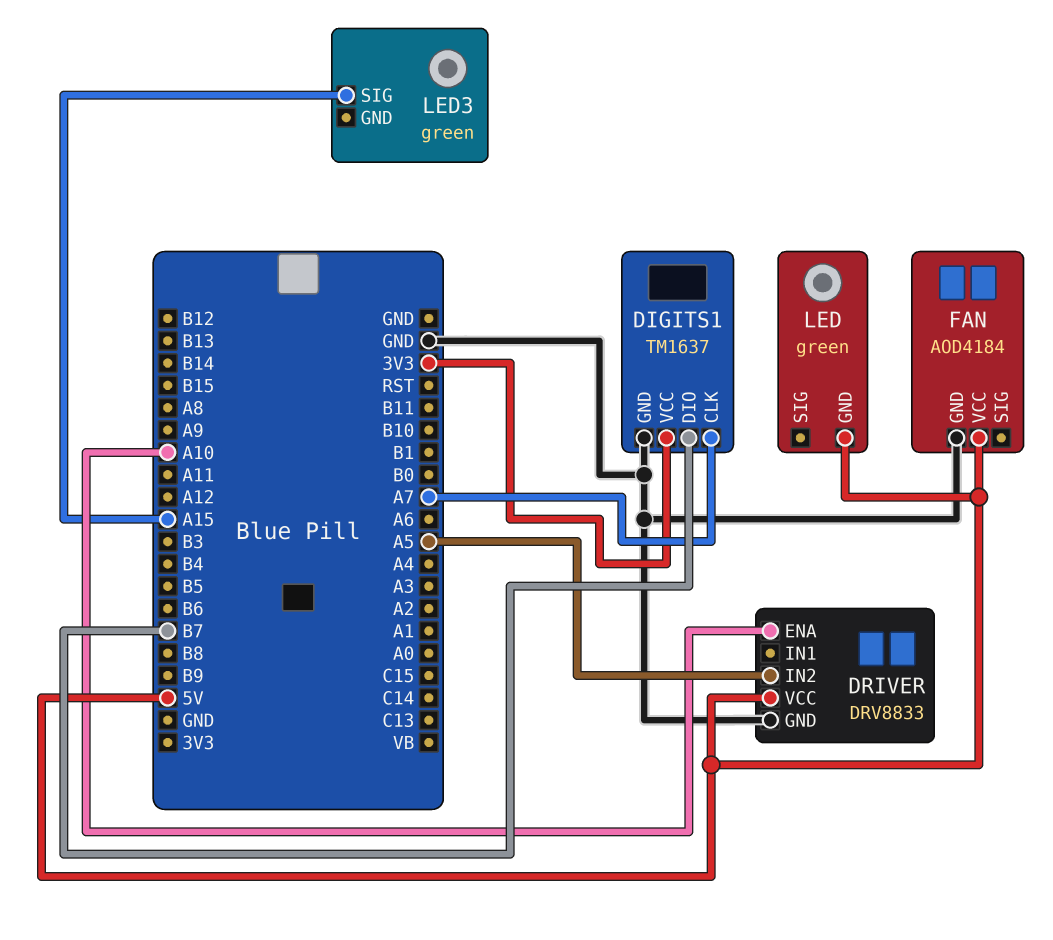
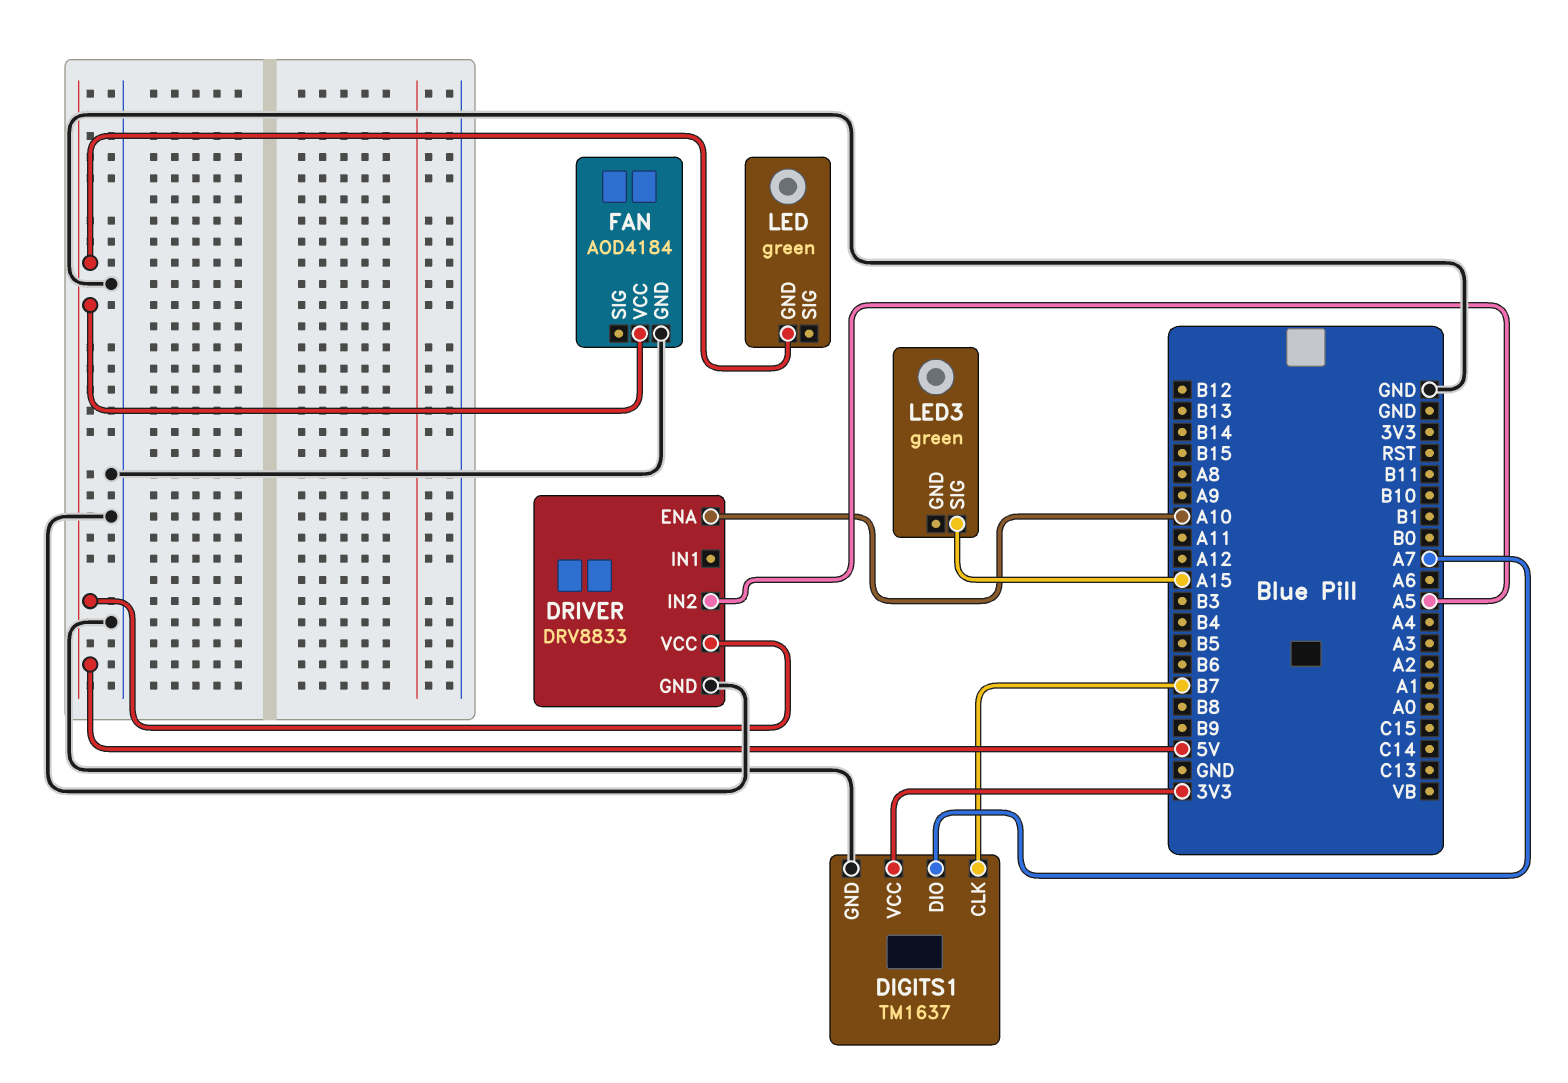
DIGITS1 pin CLK: A7 -> B7
DIGITS1 pin DIO: B7 -> A7

